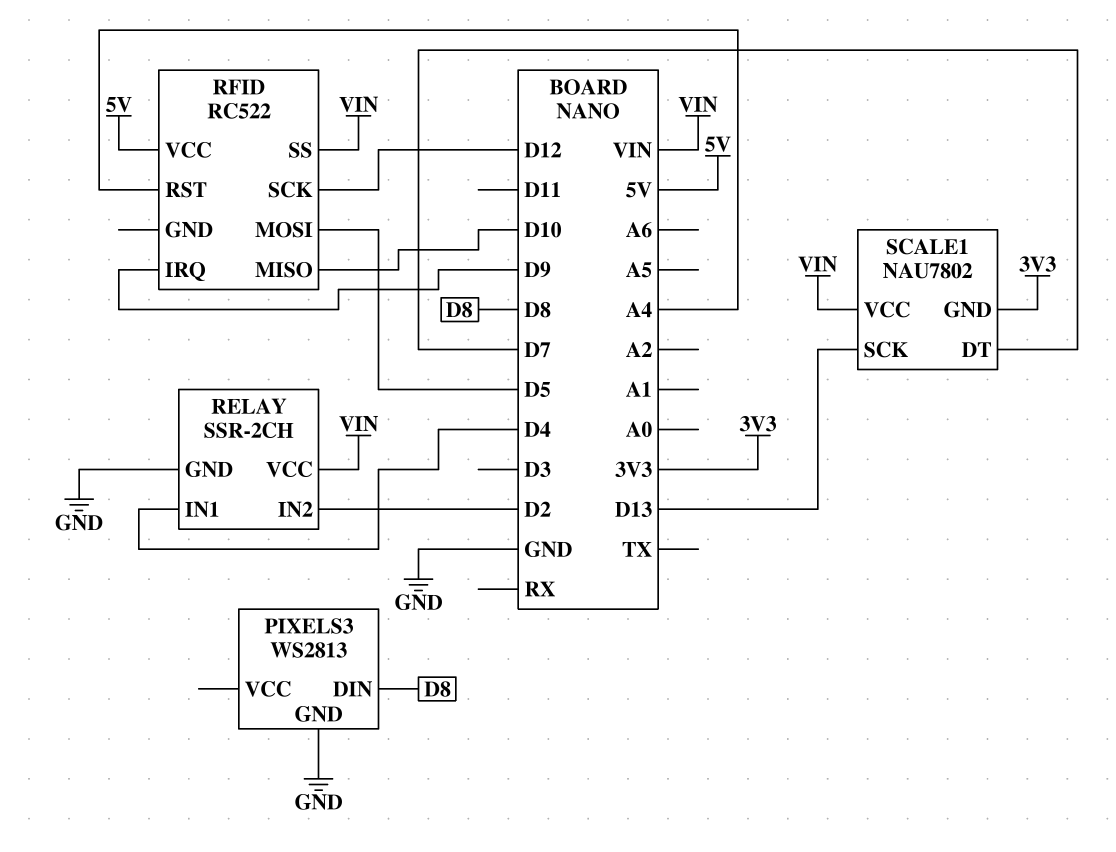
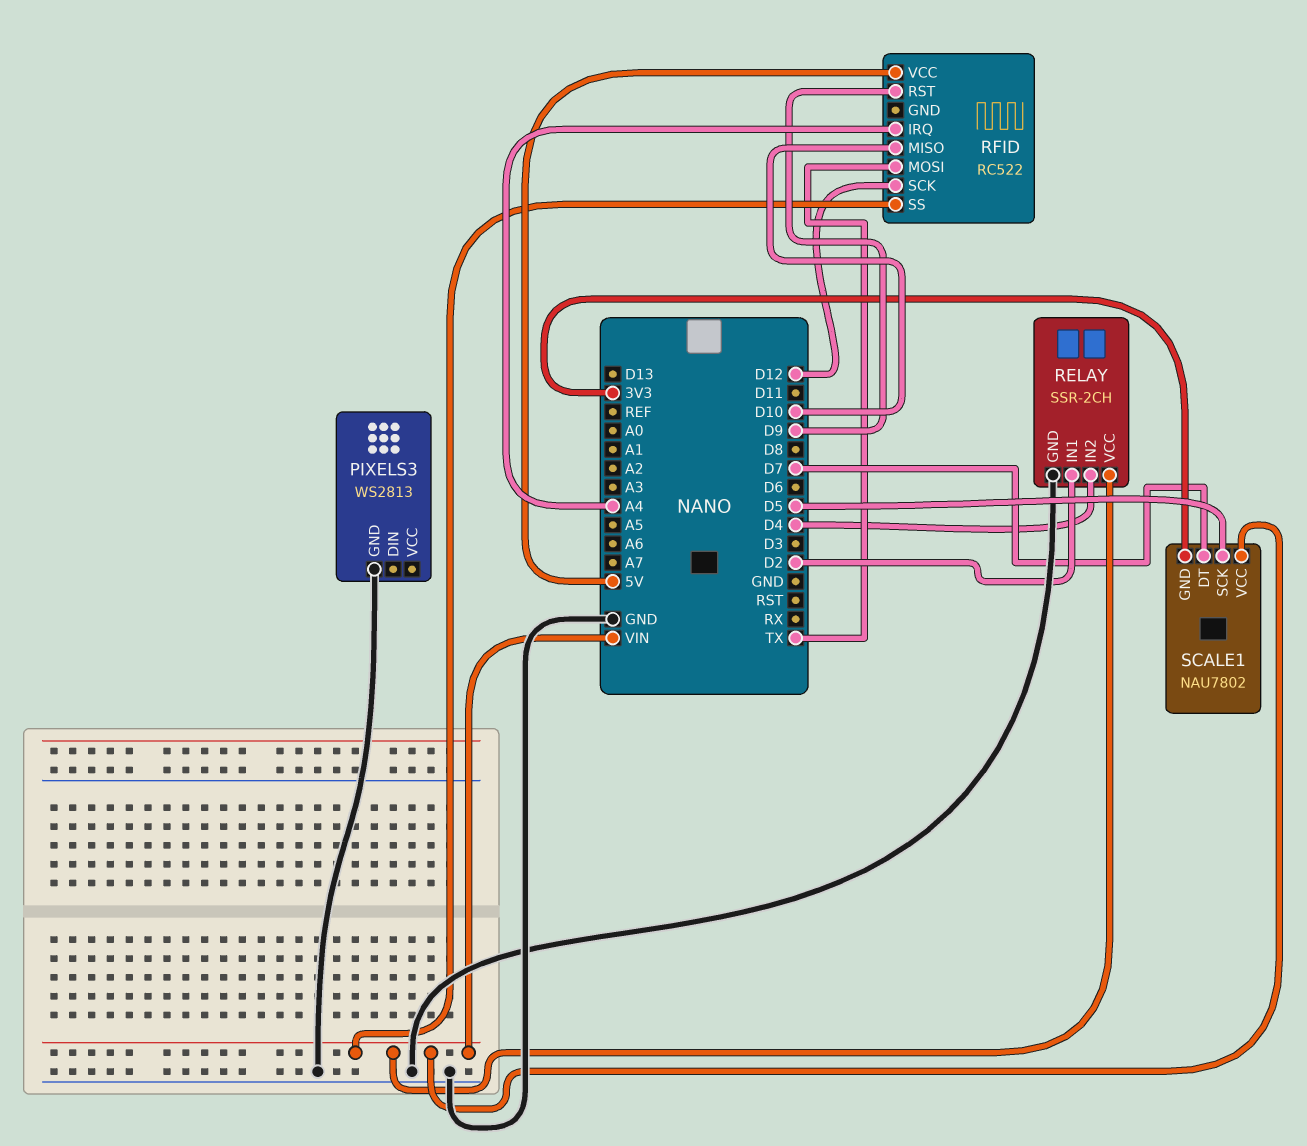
PIXELS3 pin DIN: D8 -> none
RELAY pin IN1: D4 -> D2
RELAY pin IN2: D2 -> D4
RFID pin IRQ: D9 -> A4
RFID pin MOSI: D5 -> TX
RFID pin RST: A4 -> D9
SCALE1 pin SCK: D13 -> D5

